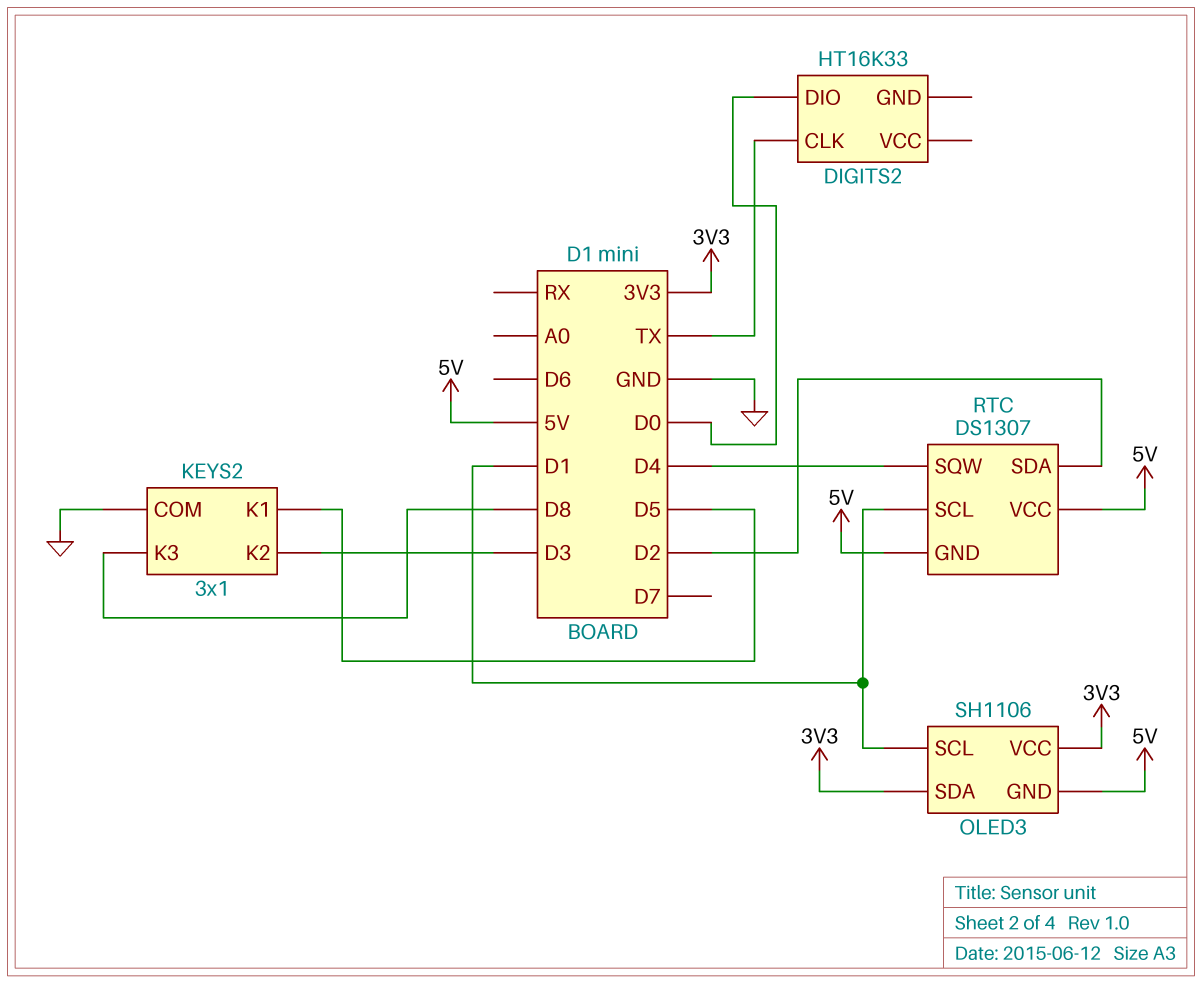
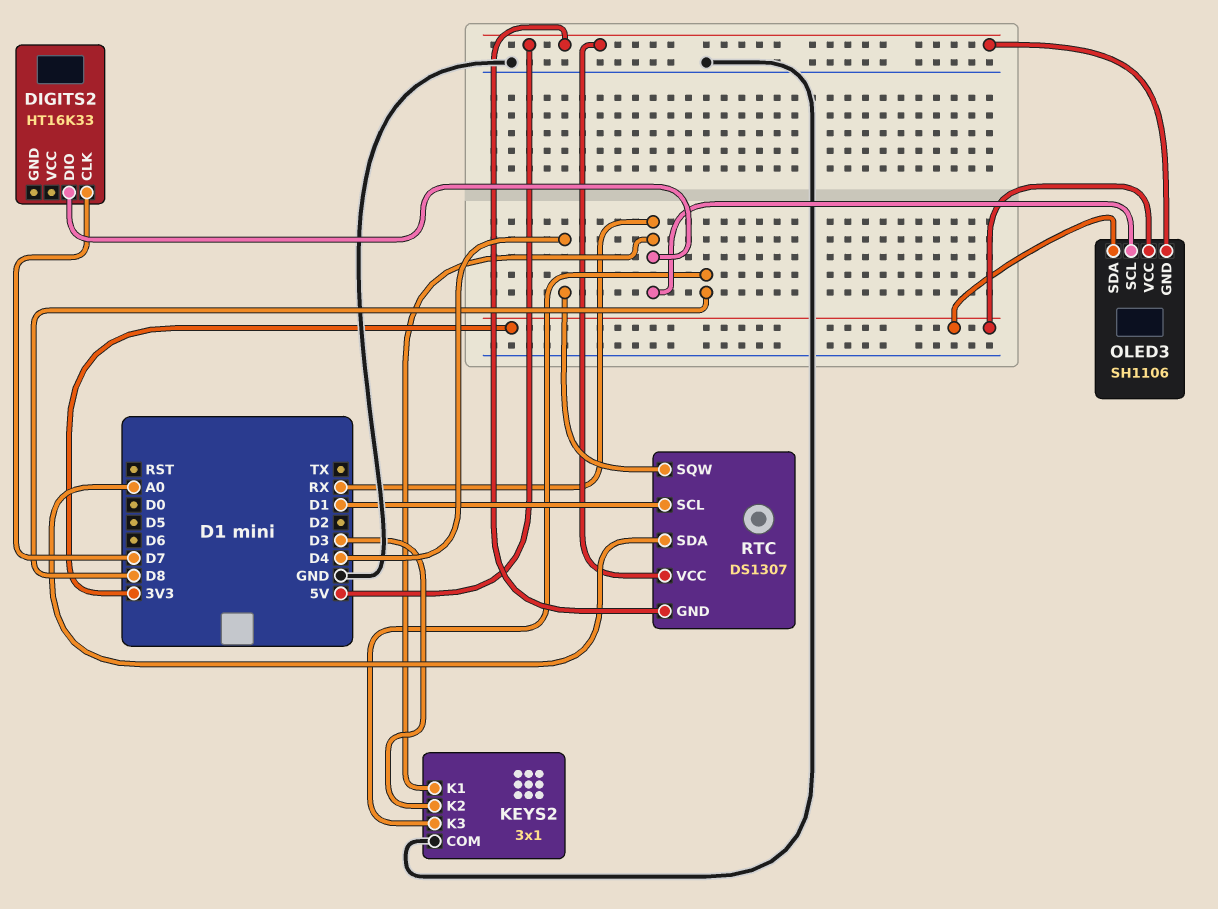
DIGITS2 pin CLK: TX -> D7
DIGITS2 pin DIO: D0 -> RX
KEYS2 pin K1: D5 -> RX
OLED3 pin SCL: D1 -> RX
RTC pin SDA: D2 -> A0

